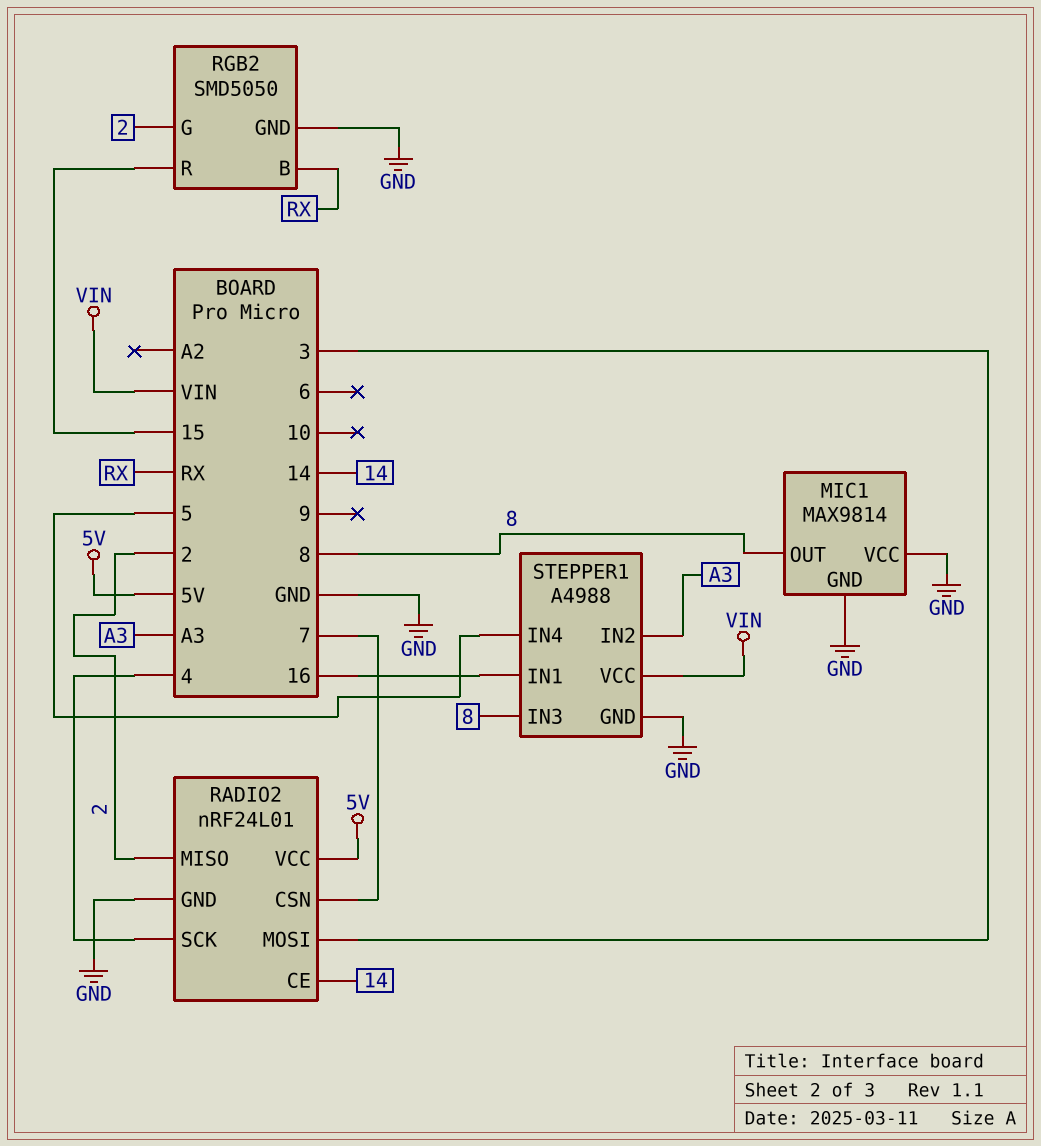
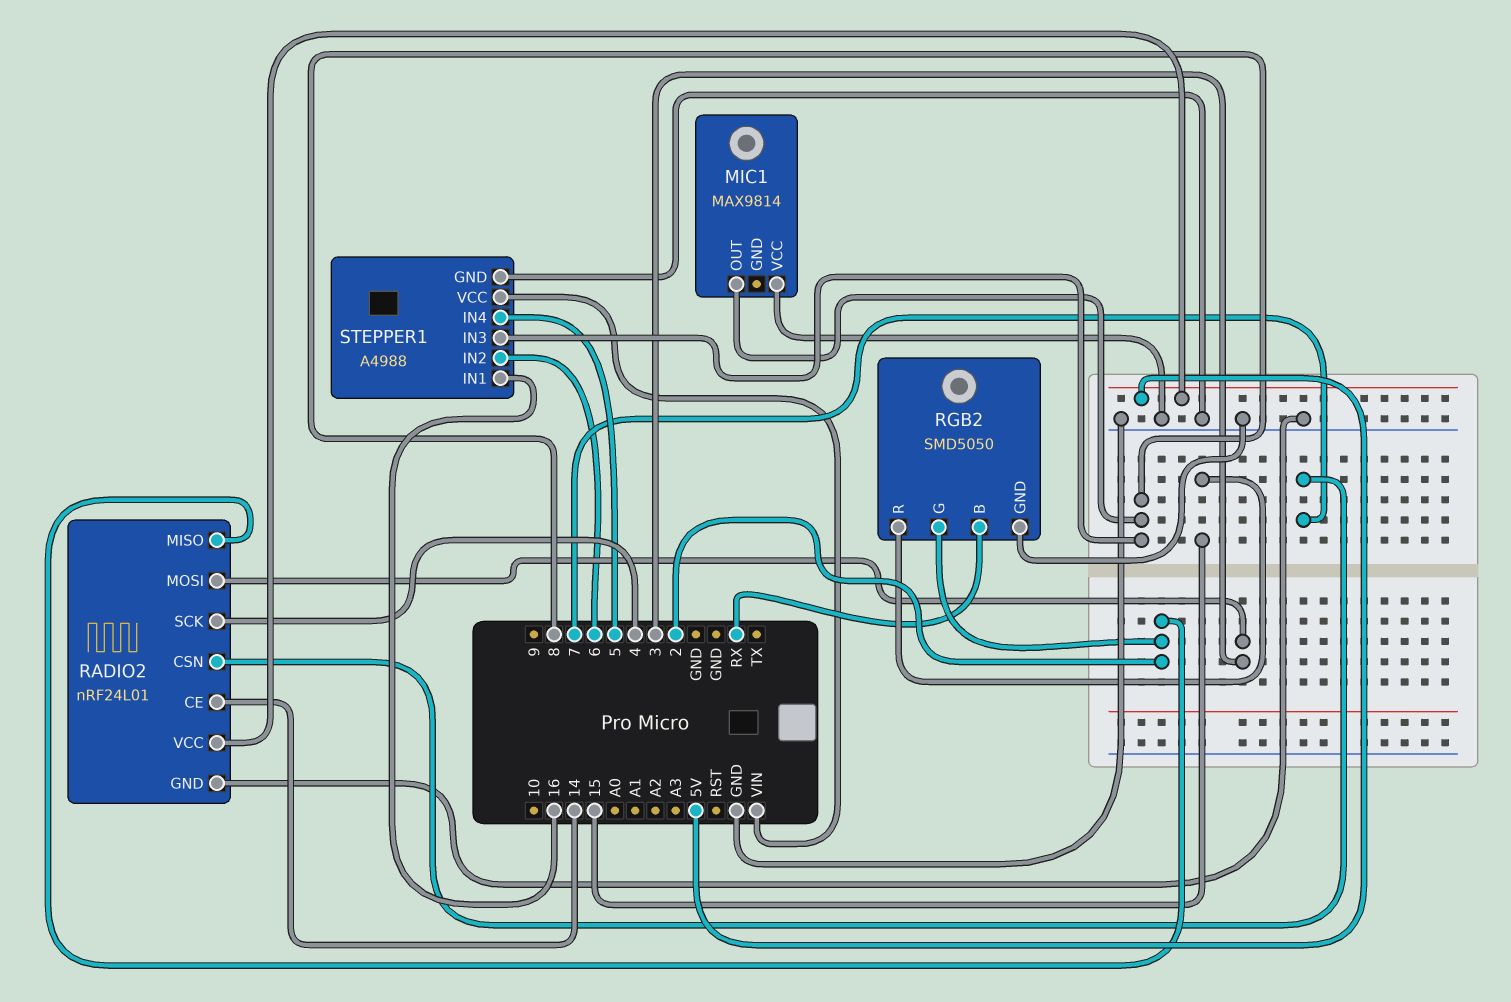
MIC1 pin GND: GND -> none
STEPPER1 pin IN2: A3 -> 6

